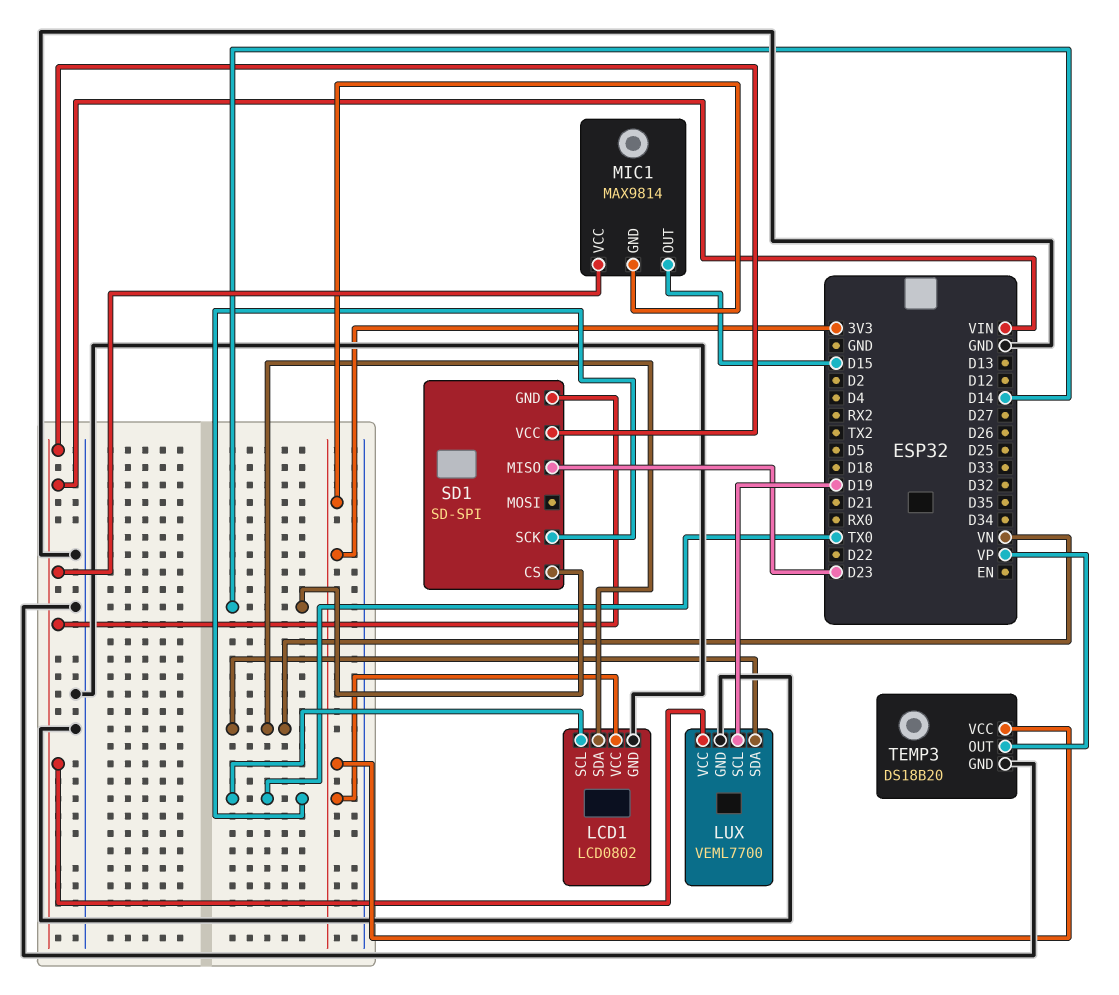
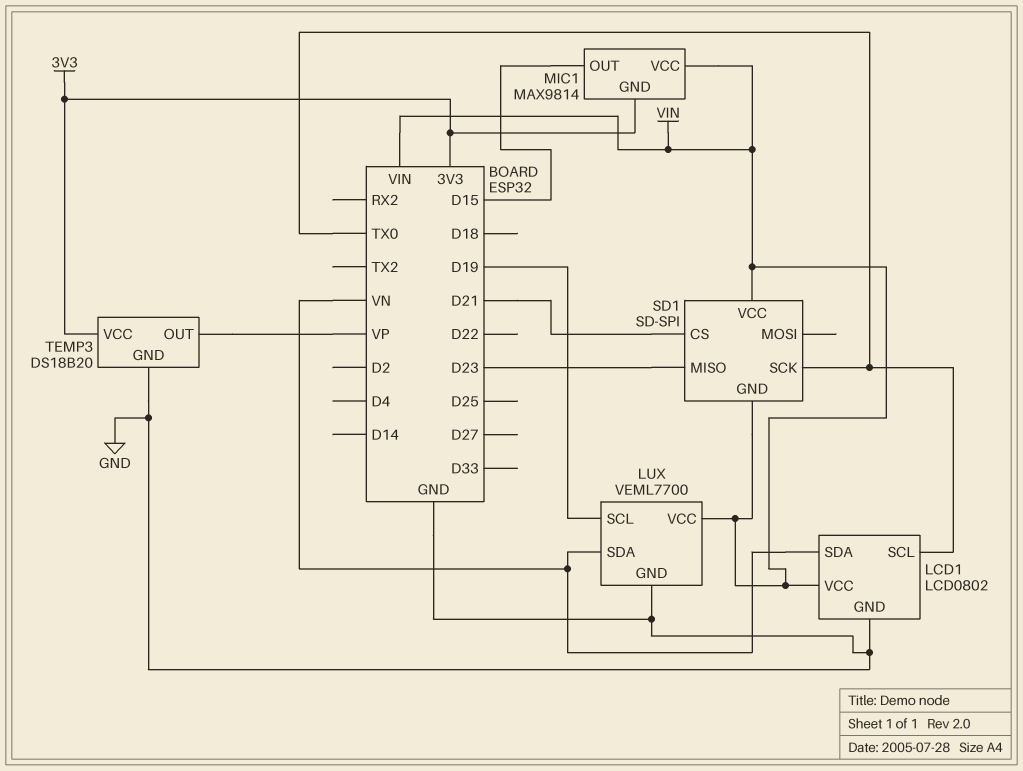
LCD1 pin VCC: 3V3 -> VIN
SD1 pin CS: D14 -> D21

